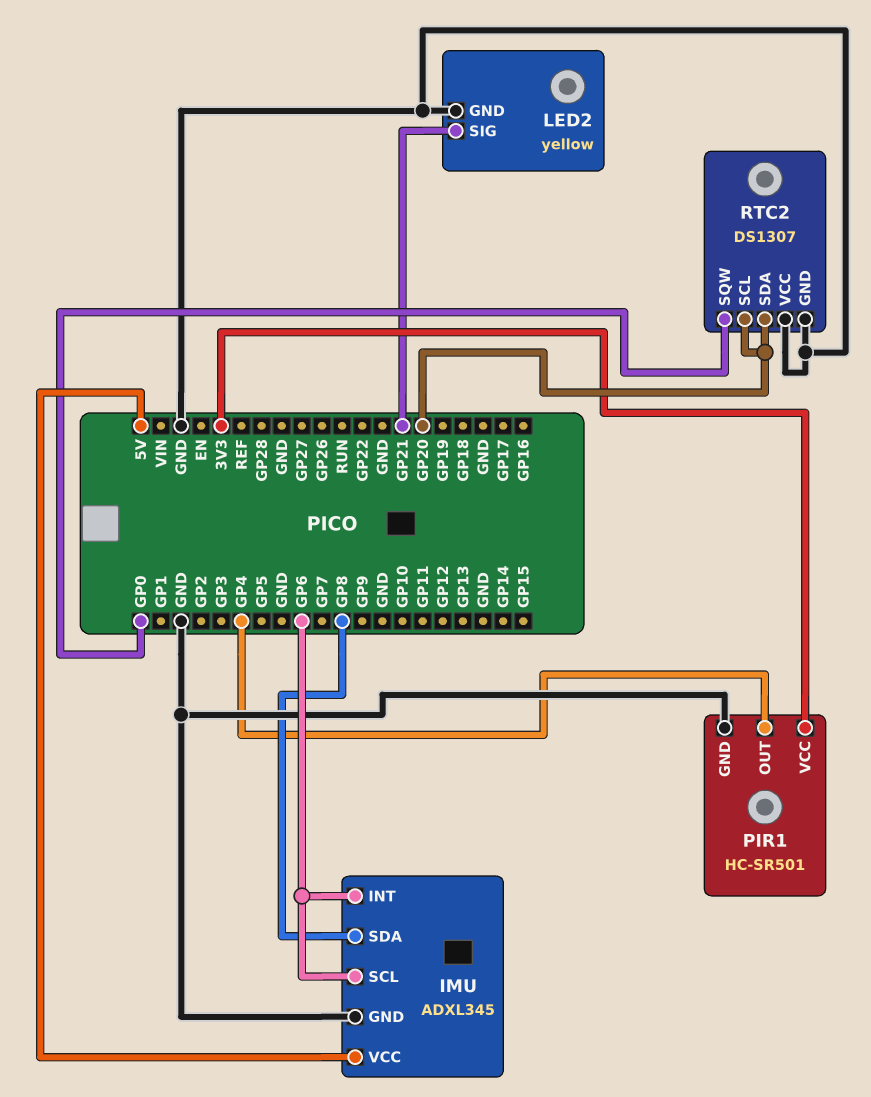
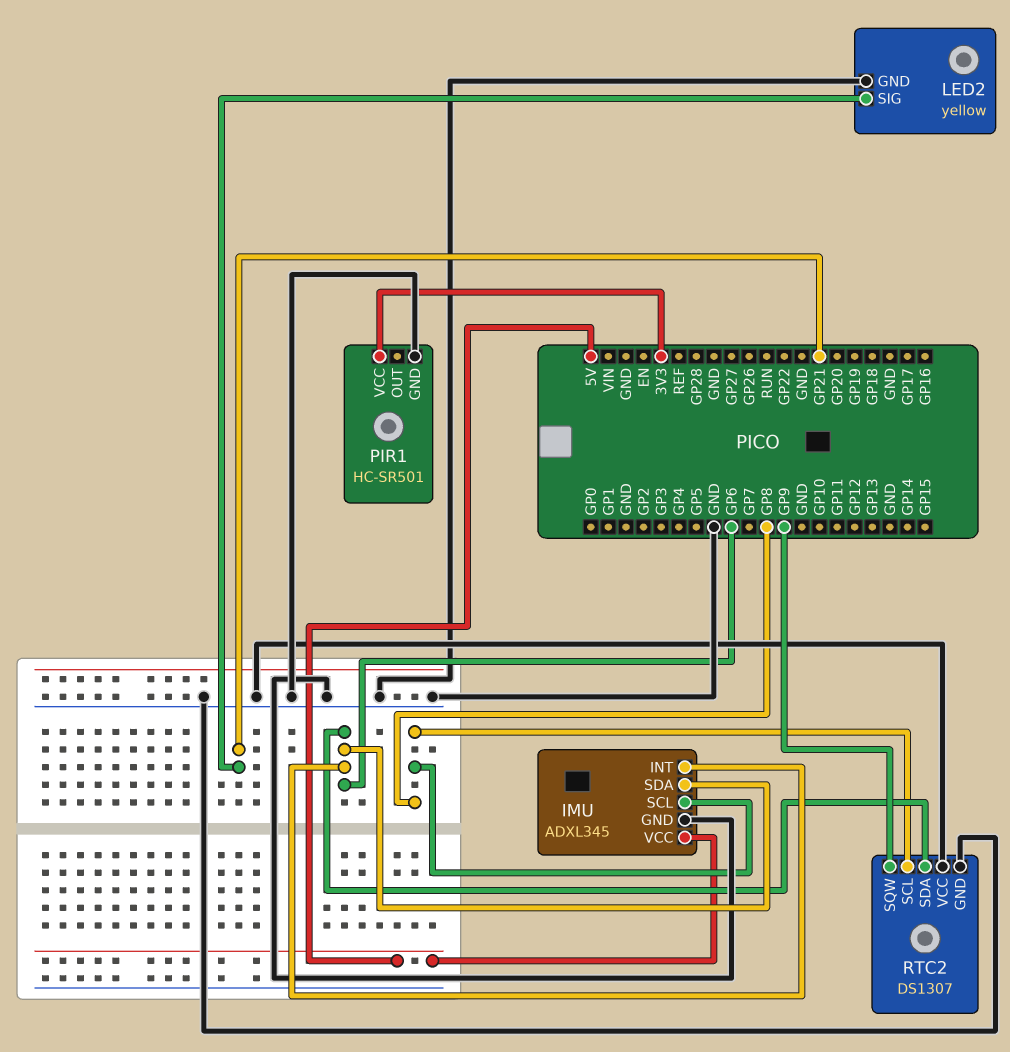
IMU pin SCL: GP6 -> GP8
IMU pin SDA: GP8 -> GP6
PIR1 pin OUT: GP4 -> none
RTC2 pin SCL: GP20 -> GP8
RTC2 pin SDA: GP20 -> GP6
RTC2 pin SQW: GP0 -> GP9

